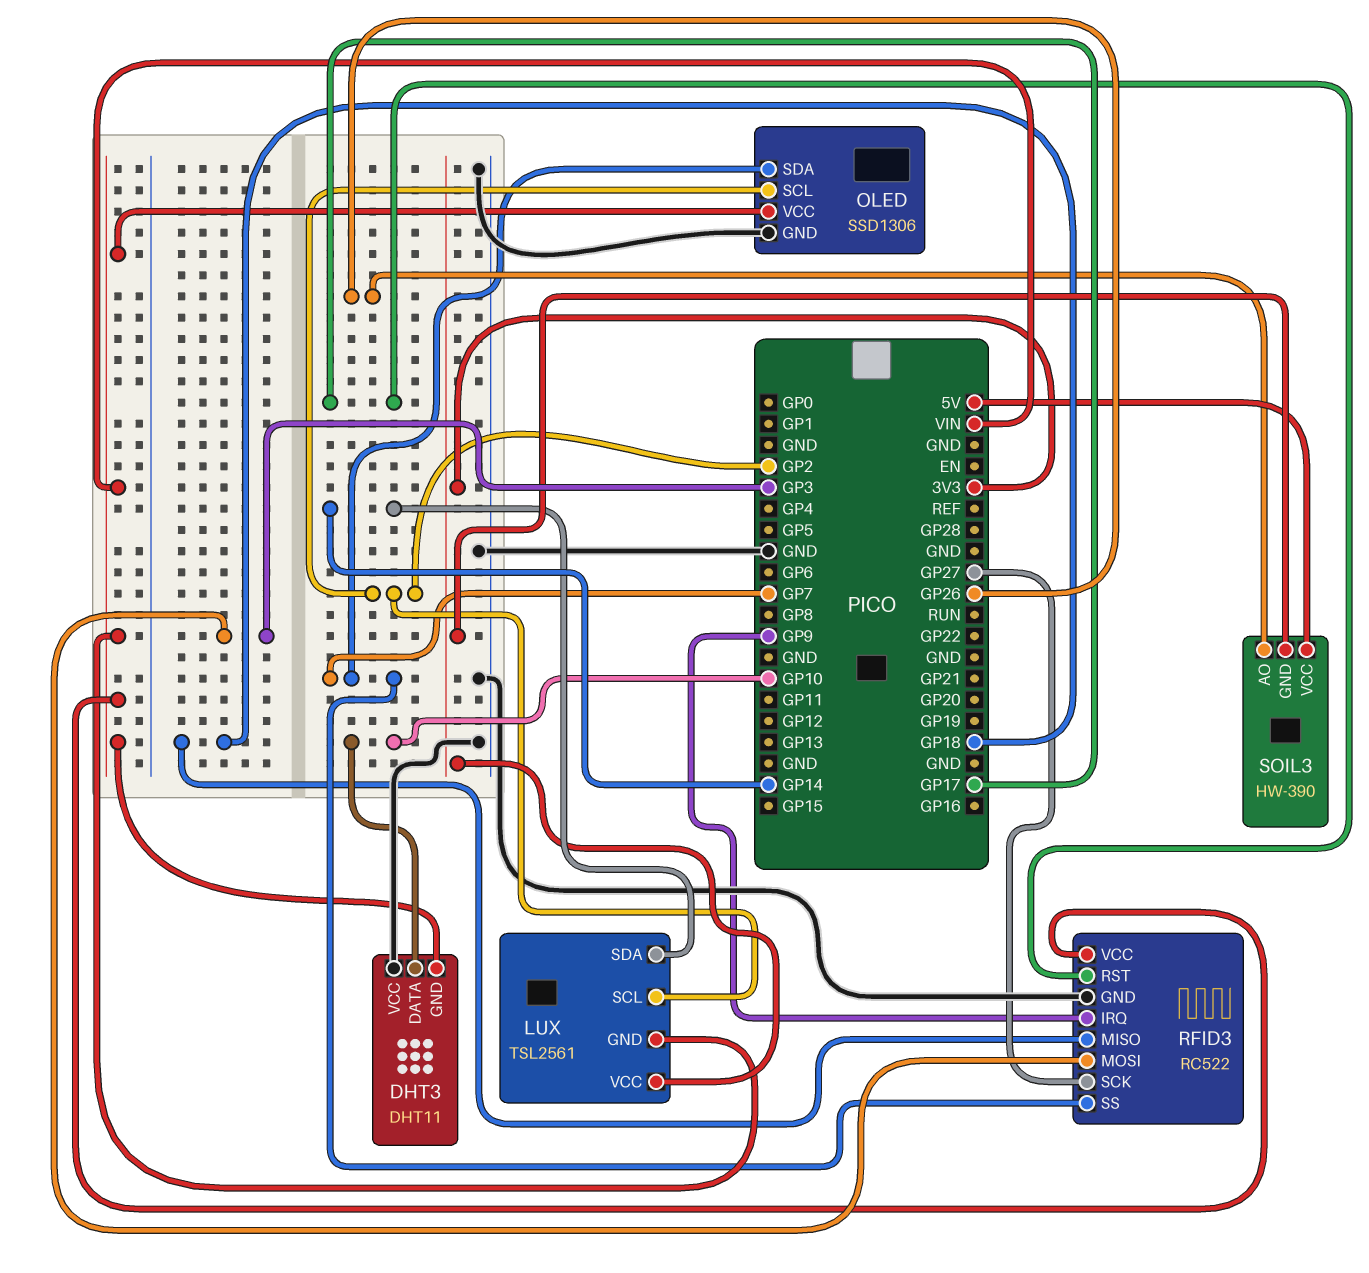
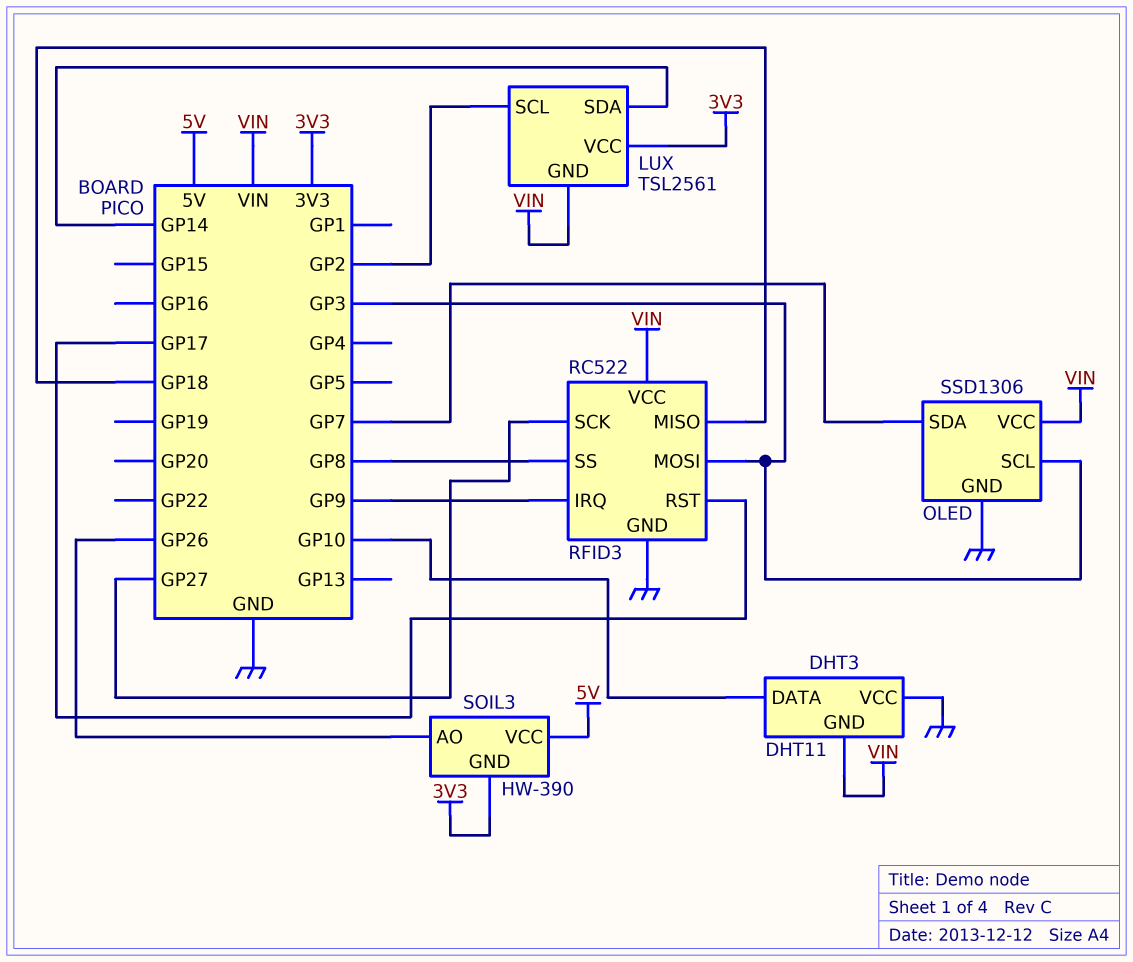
OLED pin SCL: GP2 -> GP3
RFID3 pin SS: GP7 -> GP8

